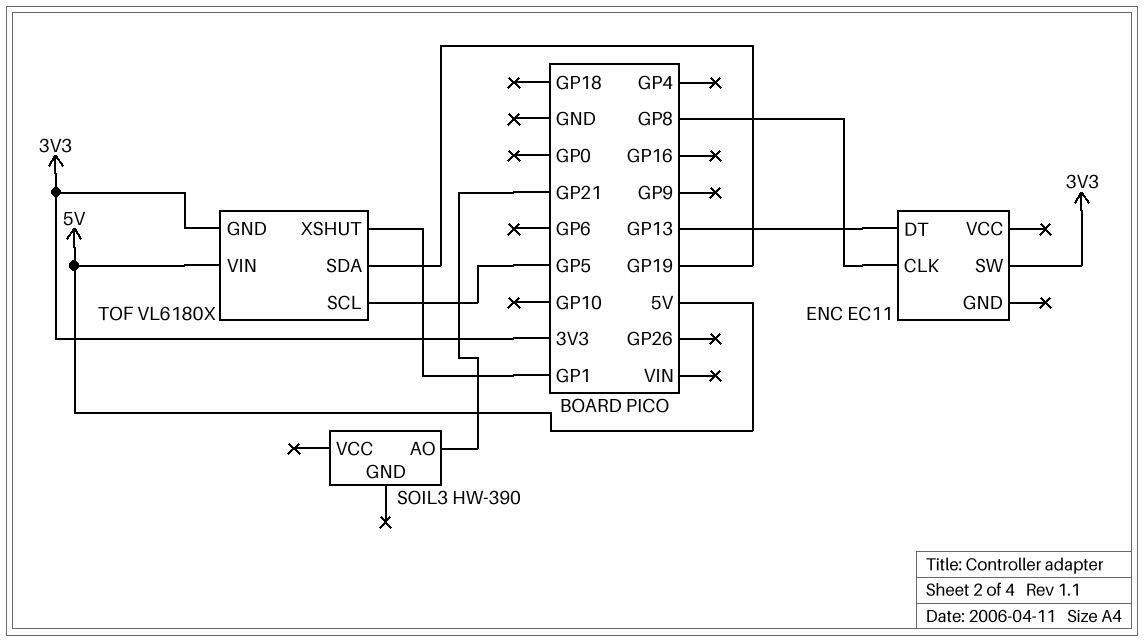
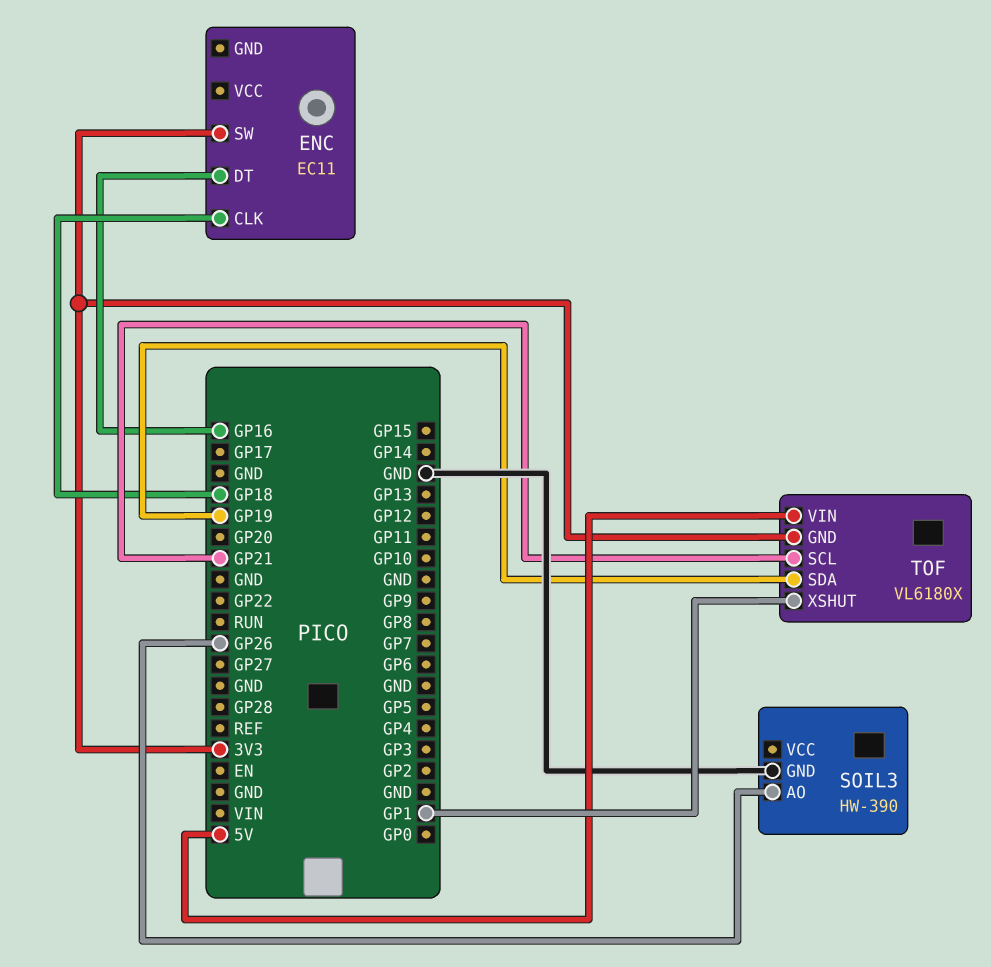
ENC pin CLK: GP8 -> GP18
ENC pin DT: GP13 -> GP16
SOIL3 pin AO: GP21 -> GP26
SOIL3 pin GND: none -> GND
TOF pin SCL: GP5 -> GP21

